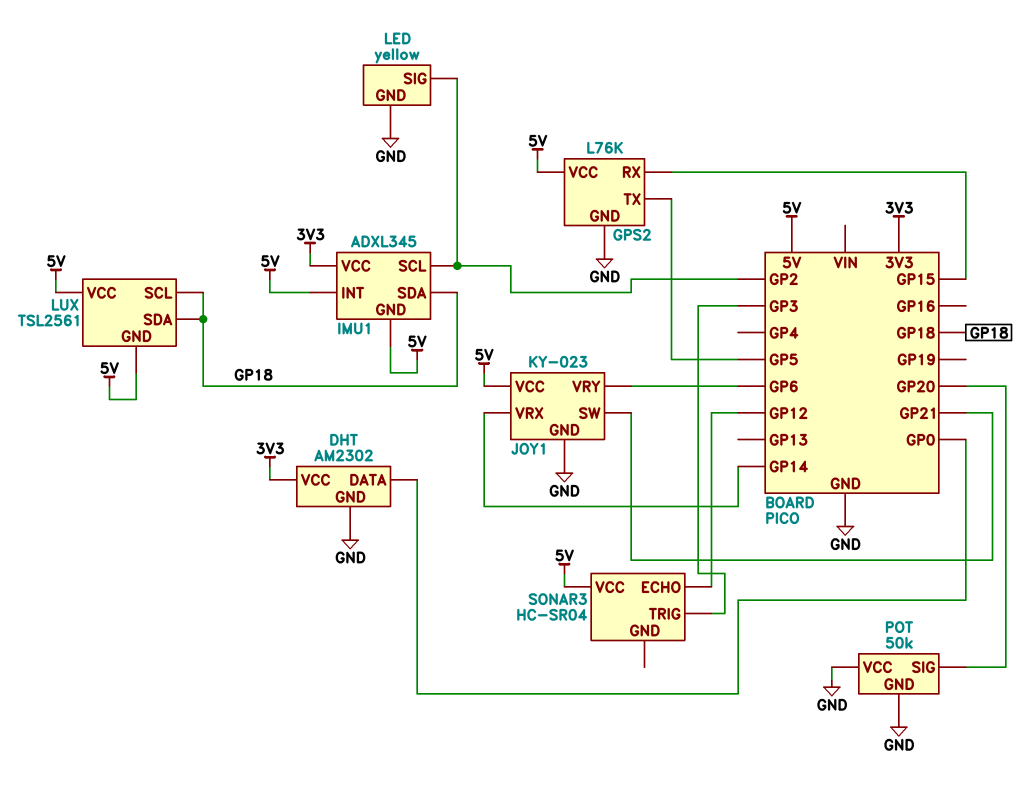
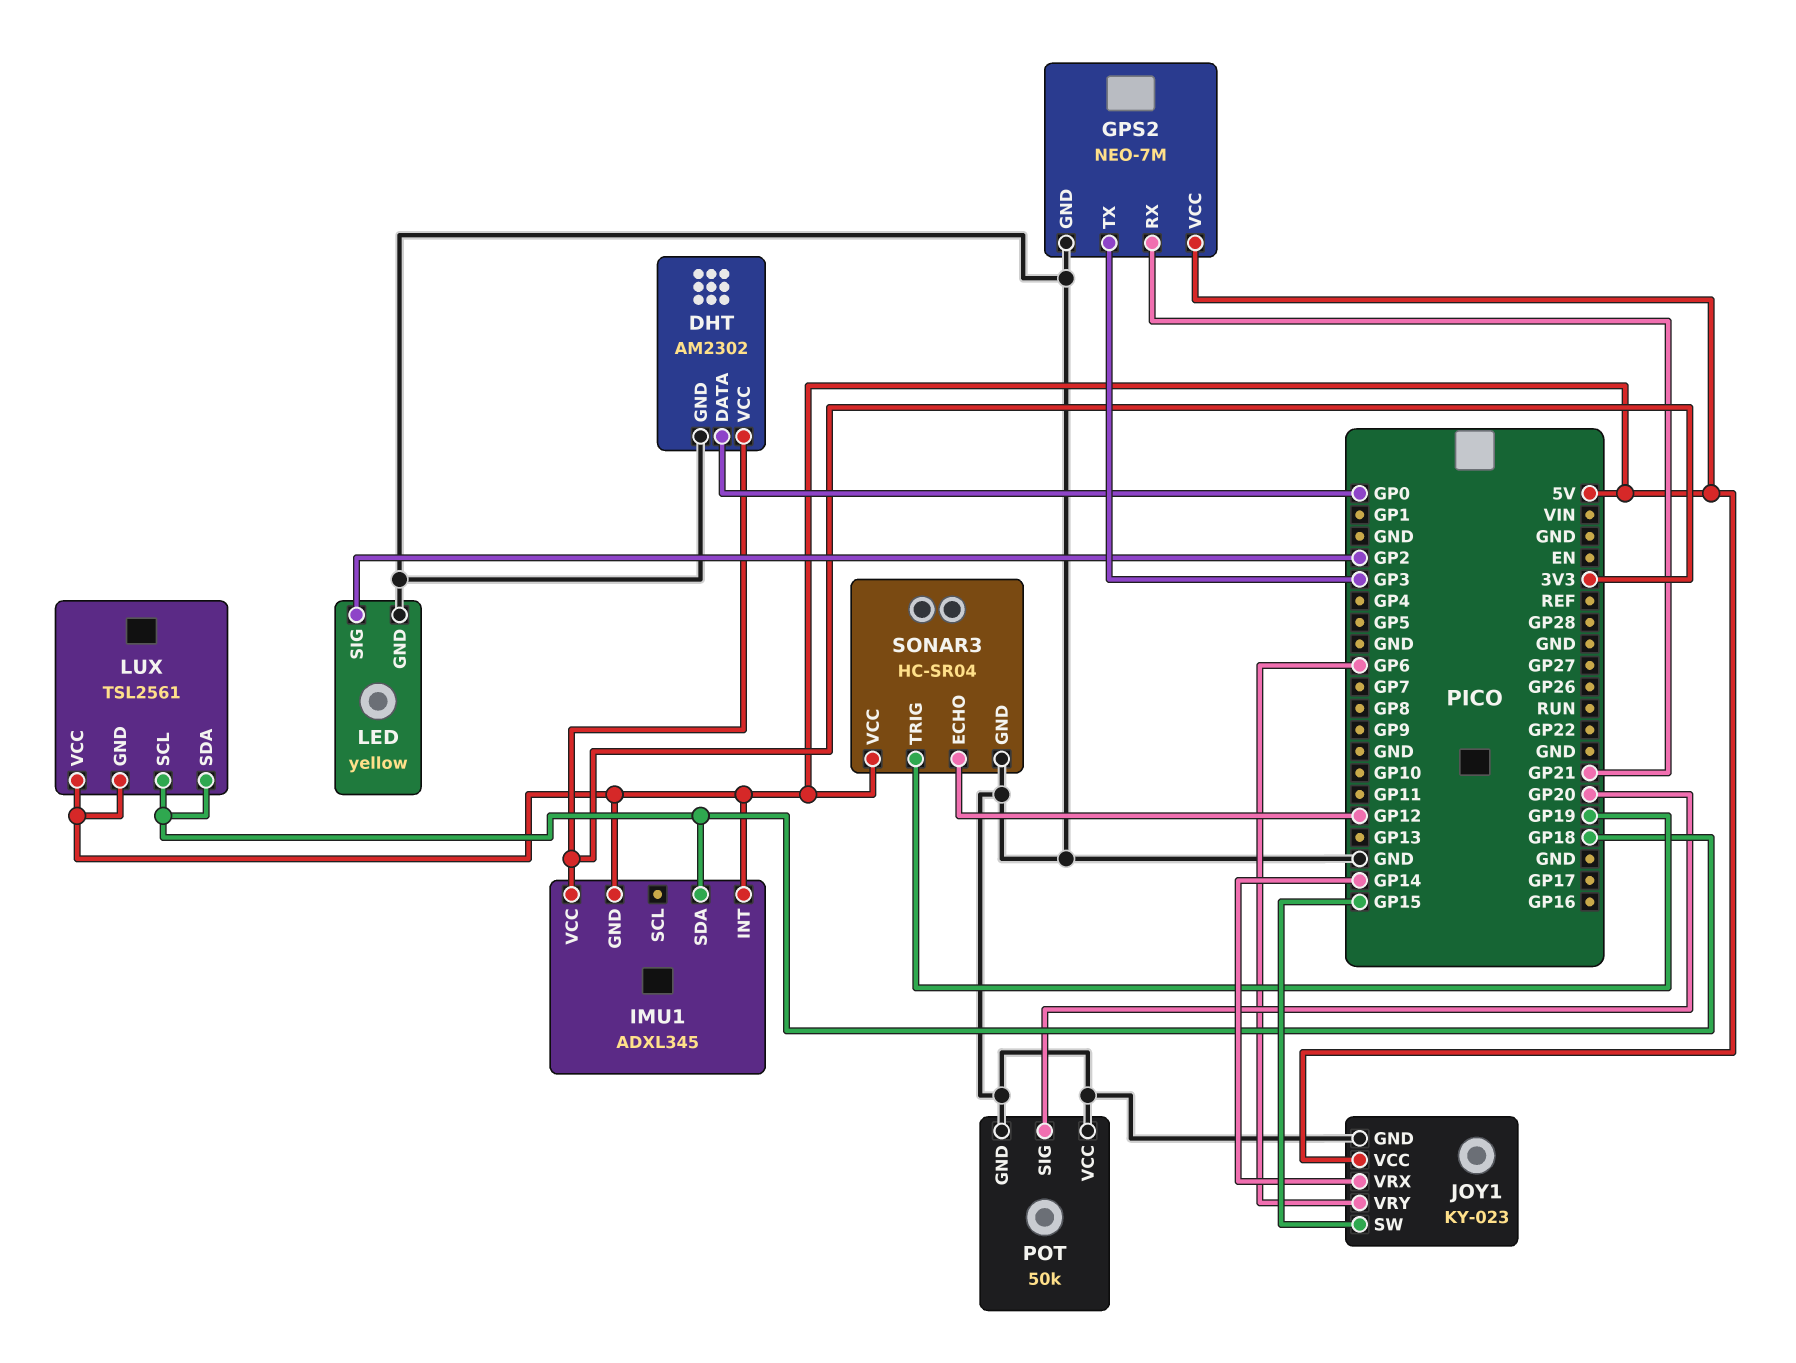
GPS2: L76K -> NEO-7M
GPS2 pin RX: GP15 -> GP21
GPS2 pin TX: GP5 -> GP3
IMU1 pin SCL: GP2 -> none
JOY1 pin SW: GP21 -> GP15
SONAR3 pin GND: none -> GND
SONAR3 pin TRIG: GP3 -> GP19

